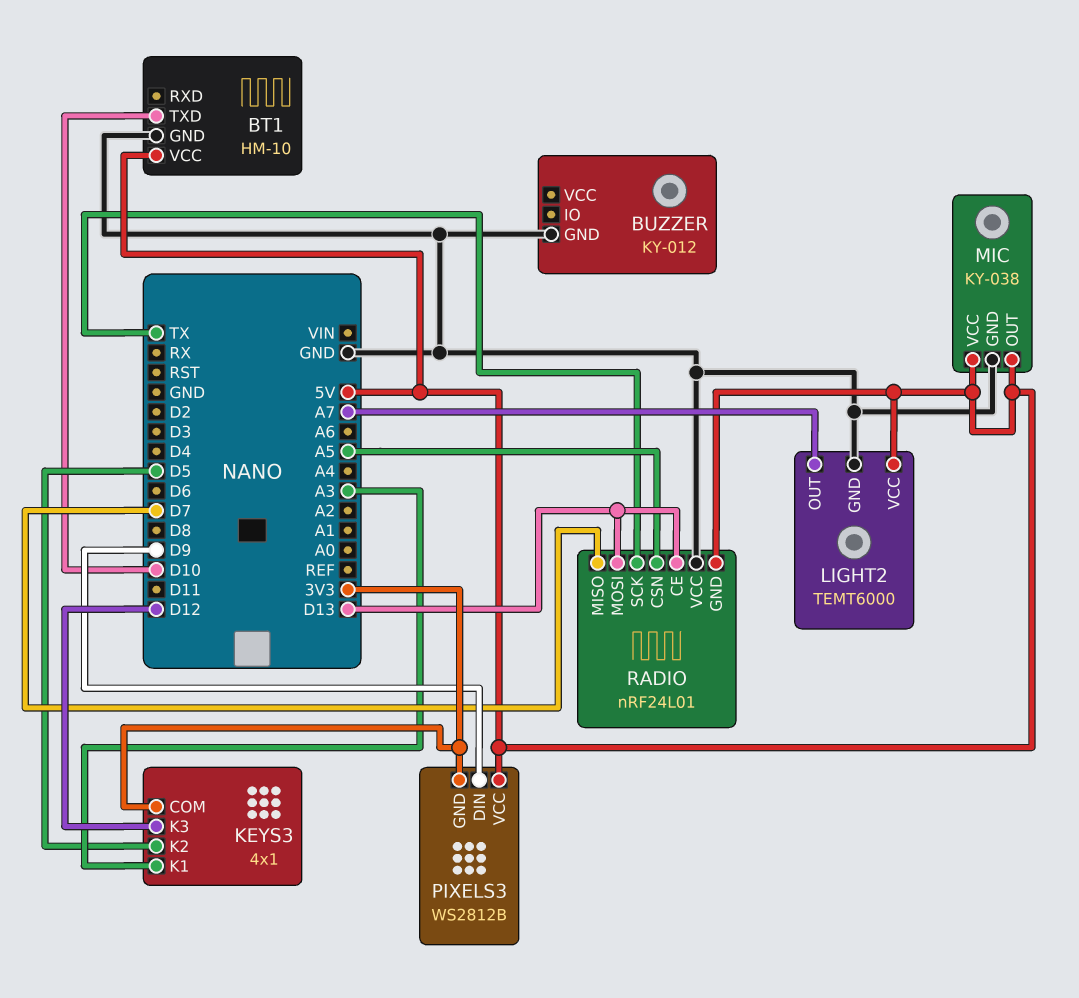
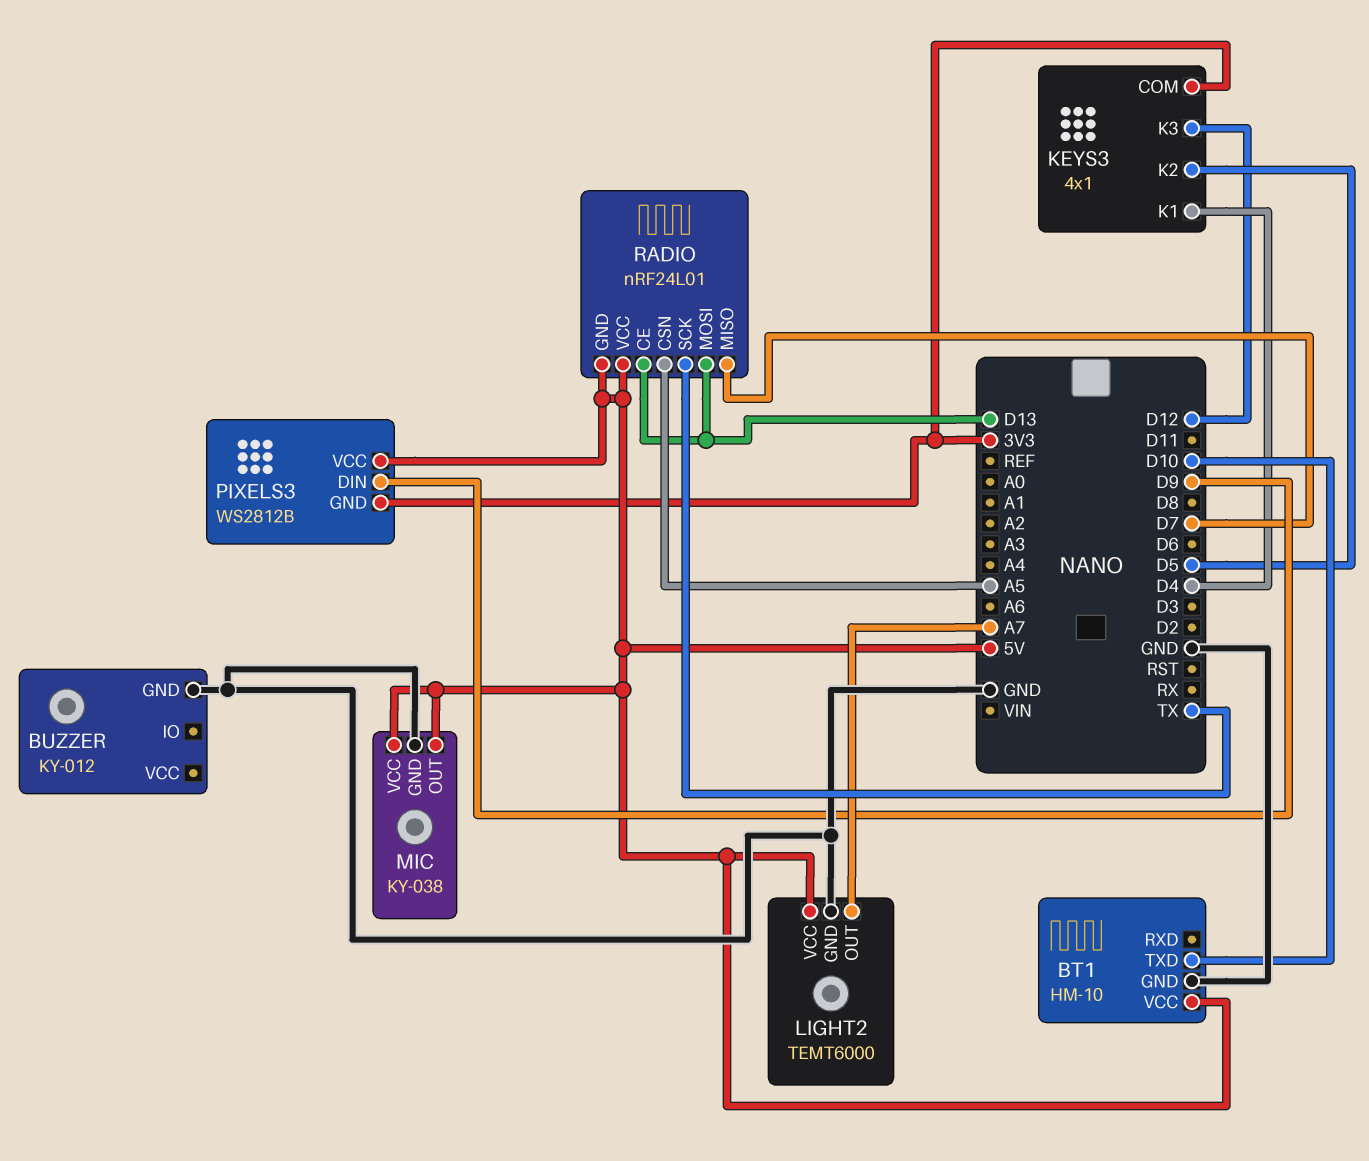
KEYS3 pin K1: A3 -> D4
RADIO pin VCC: GND -> 5V

